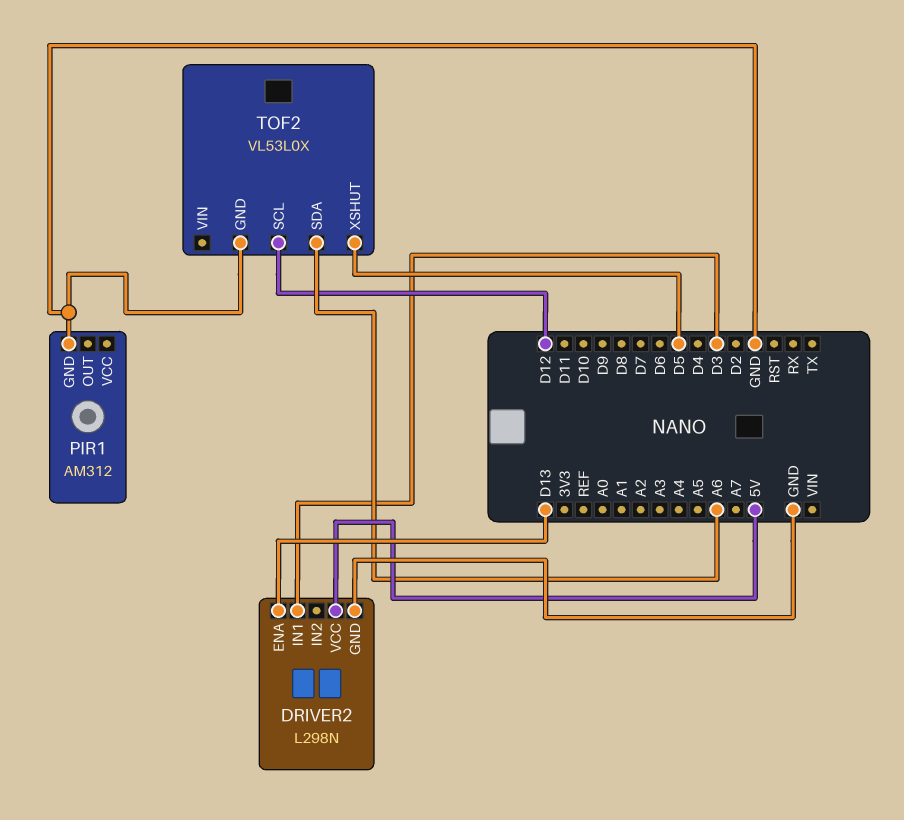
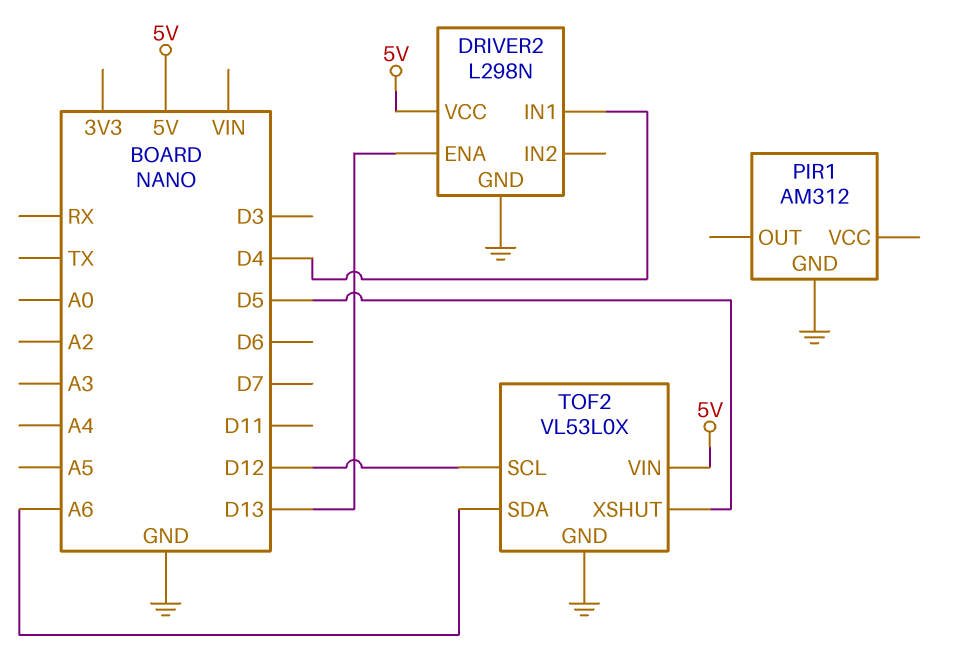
DRIVER2 pin IN1: D3 -> D4
TOF2 pin VIN: none -> 5V

